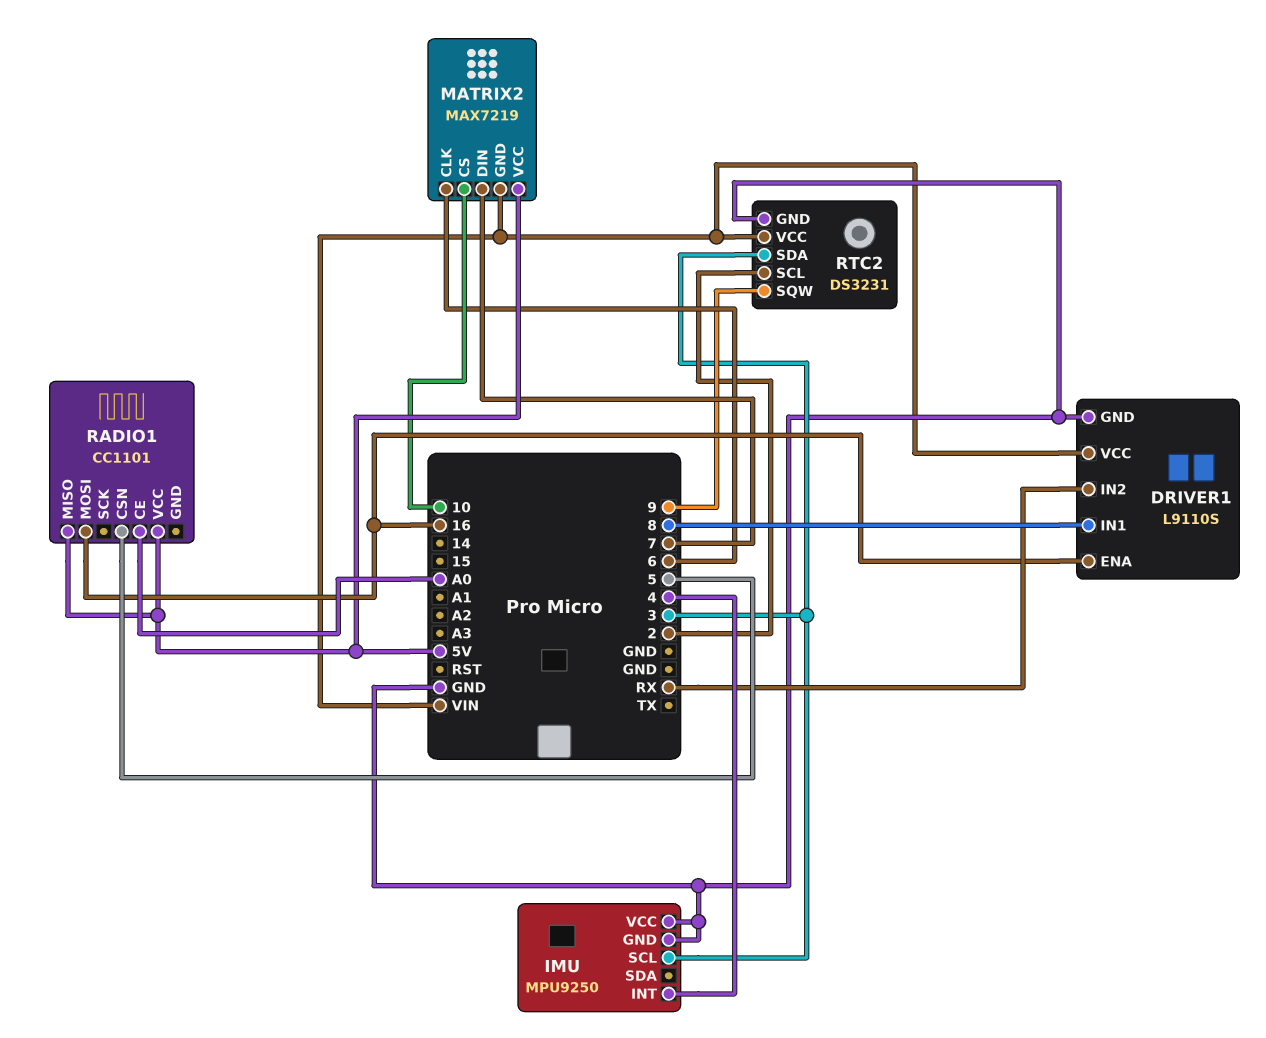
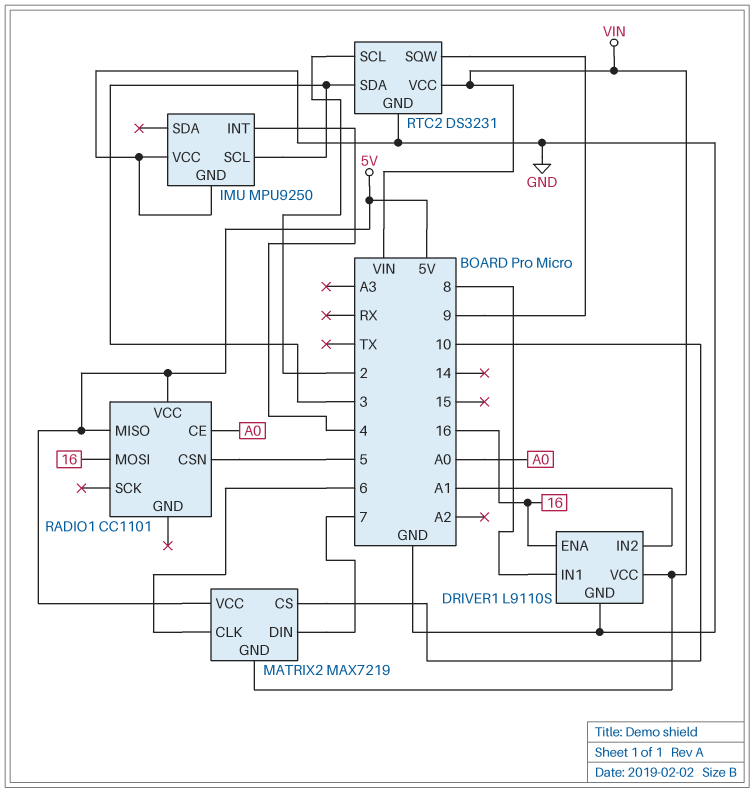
DRIVER1 pin IN2: RX -> A1

